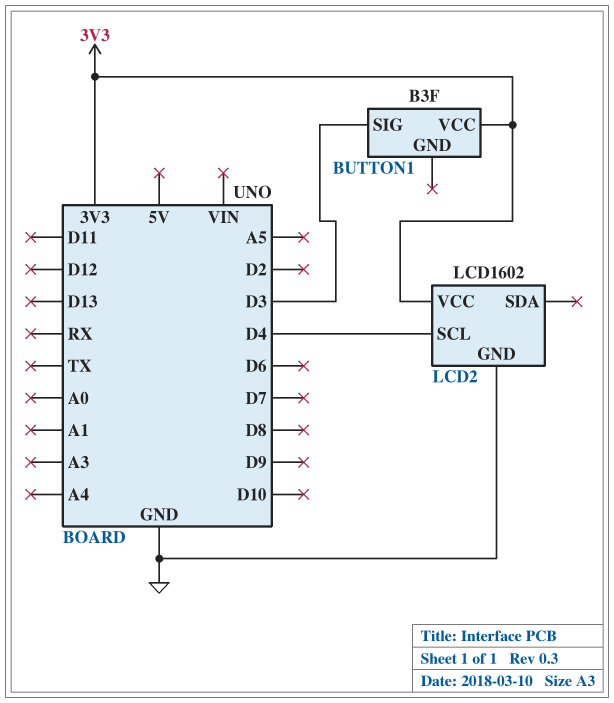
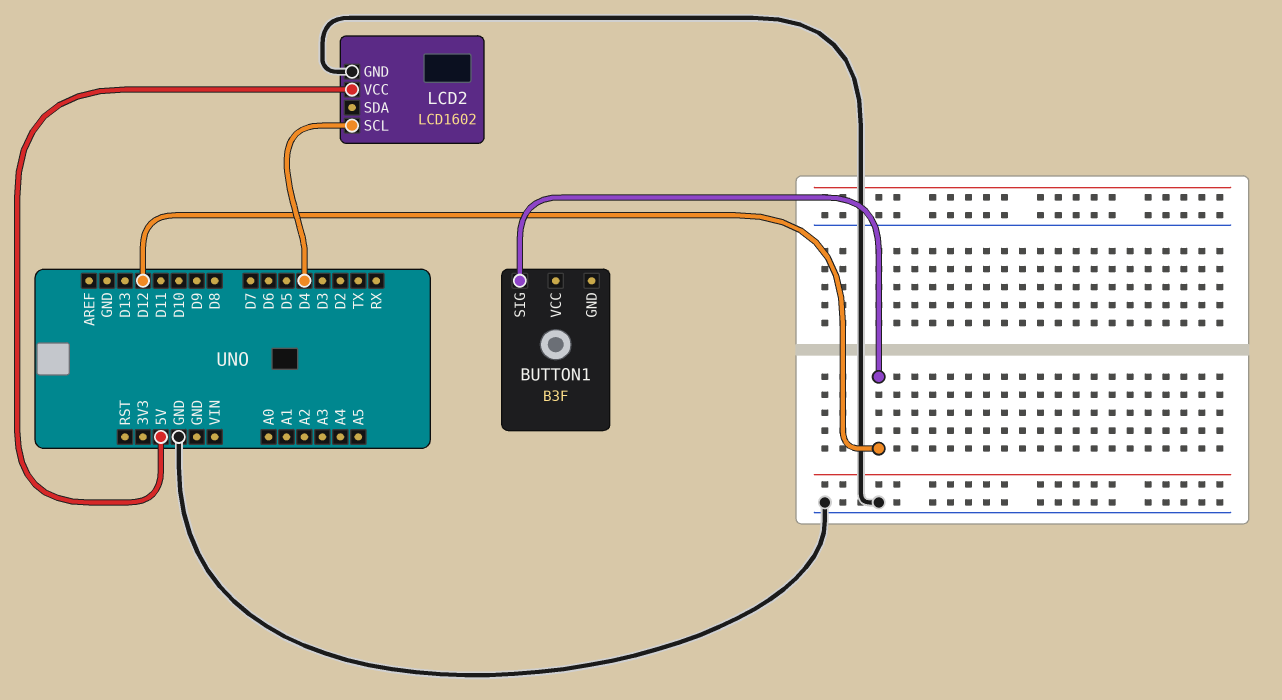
BUTTON1 pin SIG: D3 -> D12
BUTTON1 pin VCC: 3V3 -> none
LCD2 pin VCC: 3V3 -> 5V

